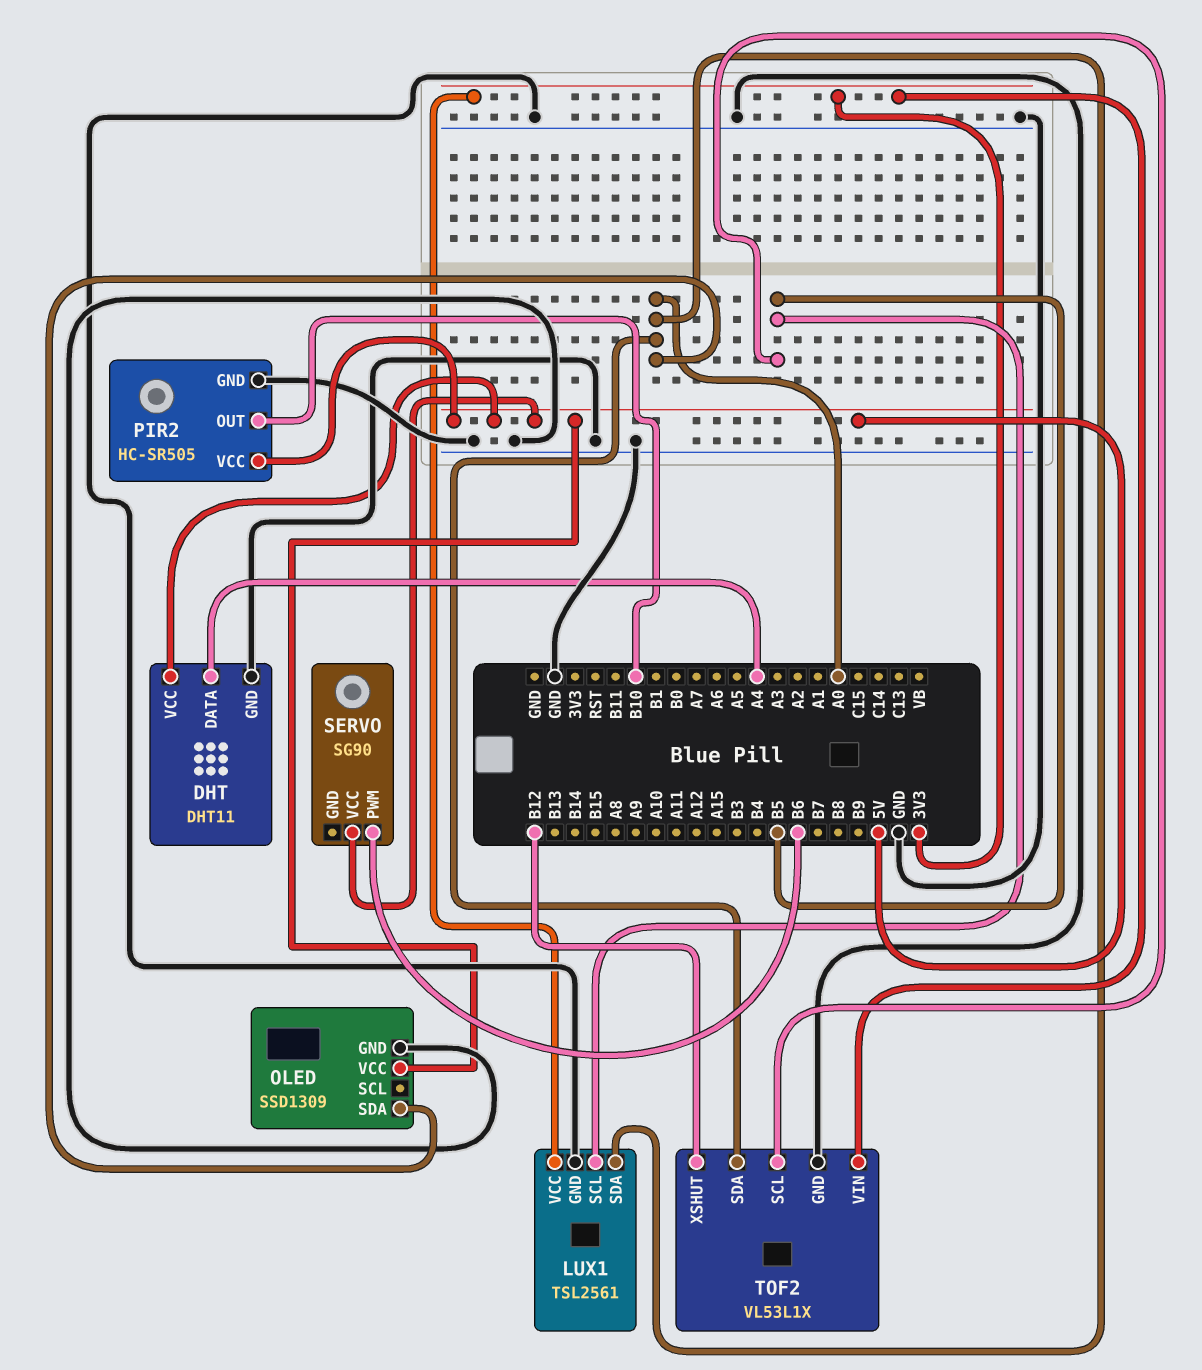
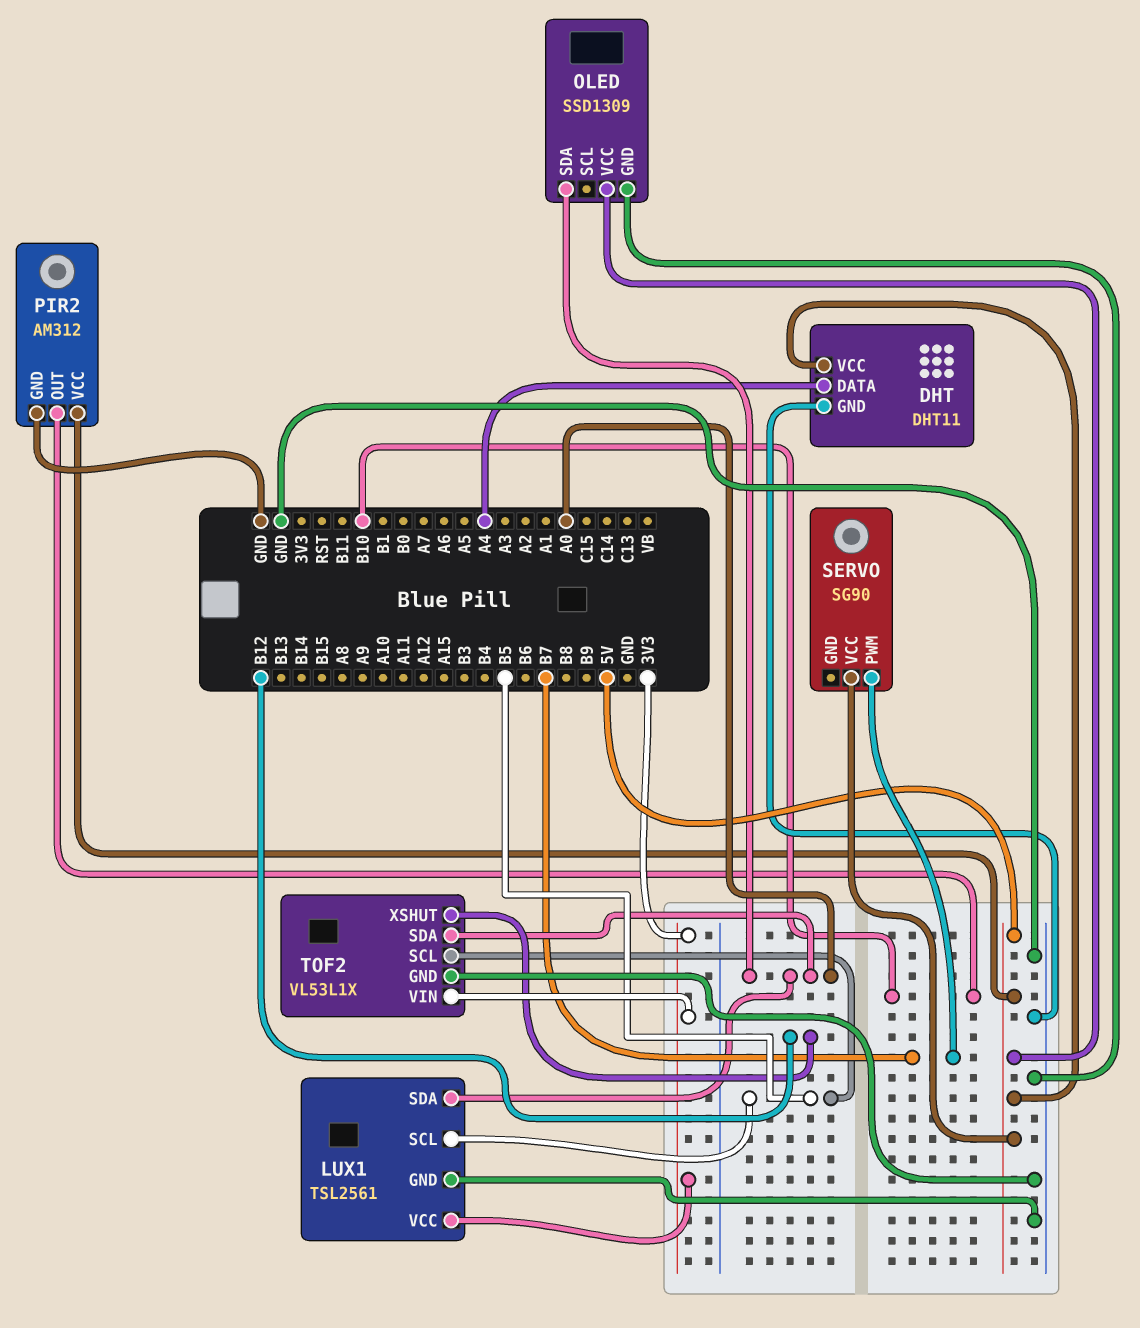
PIR2: HC-SR505 -> AM312
SERVO pin PWM: B6 -> B7

